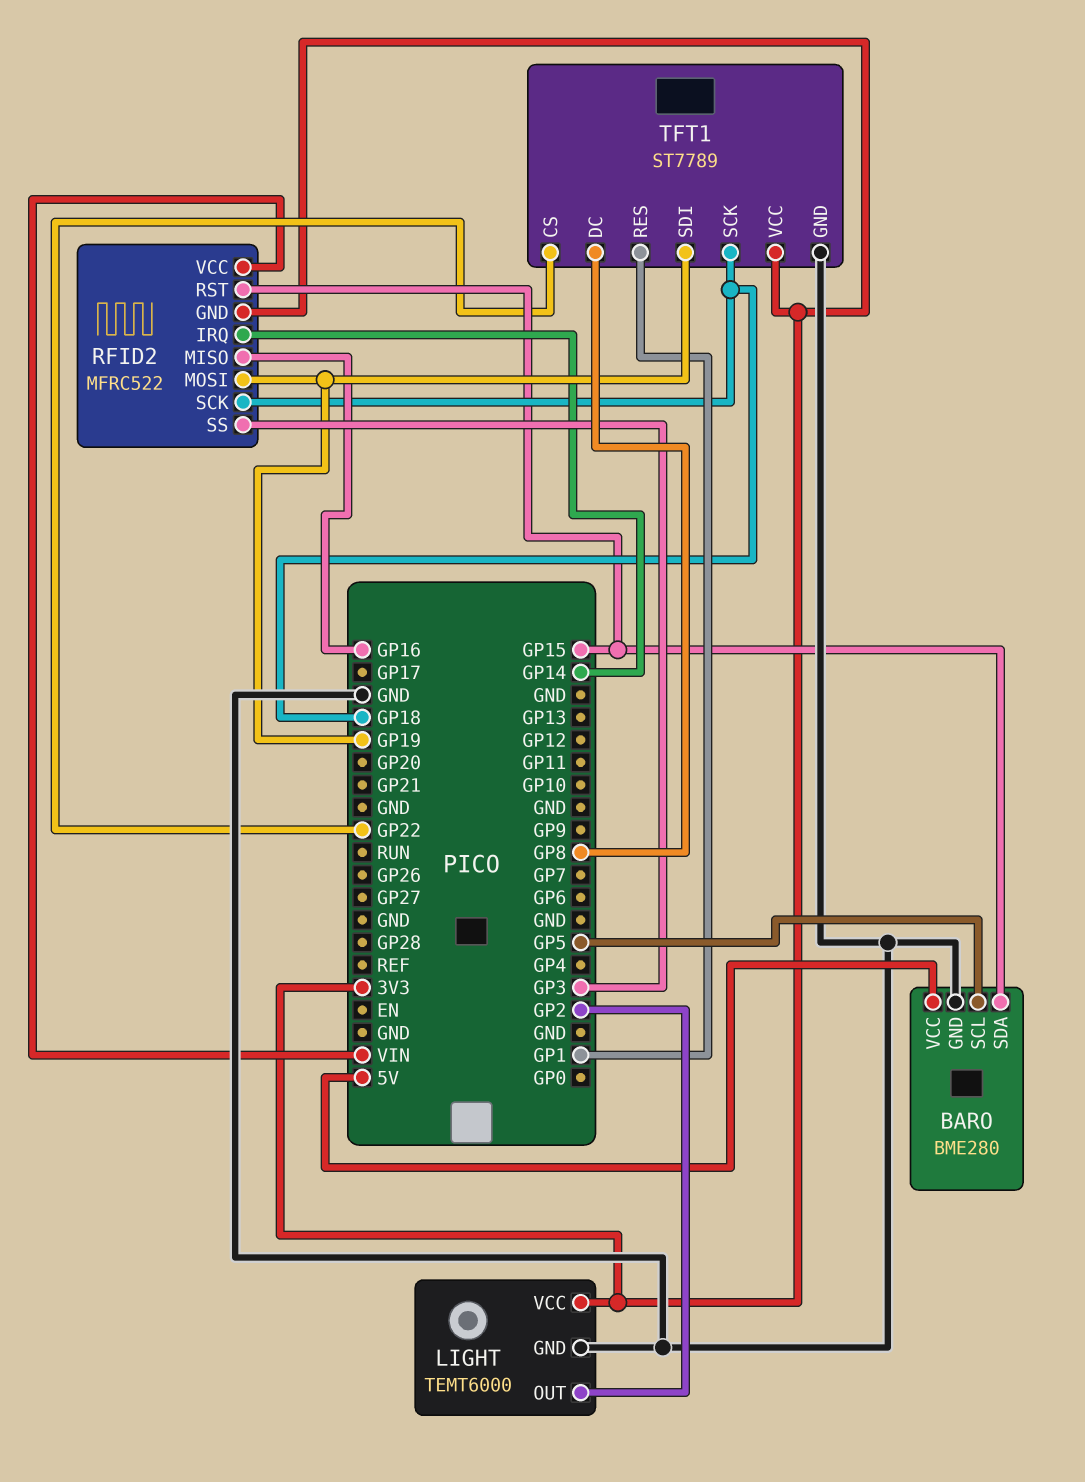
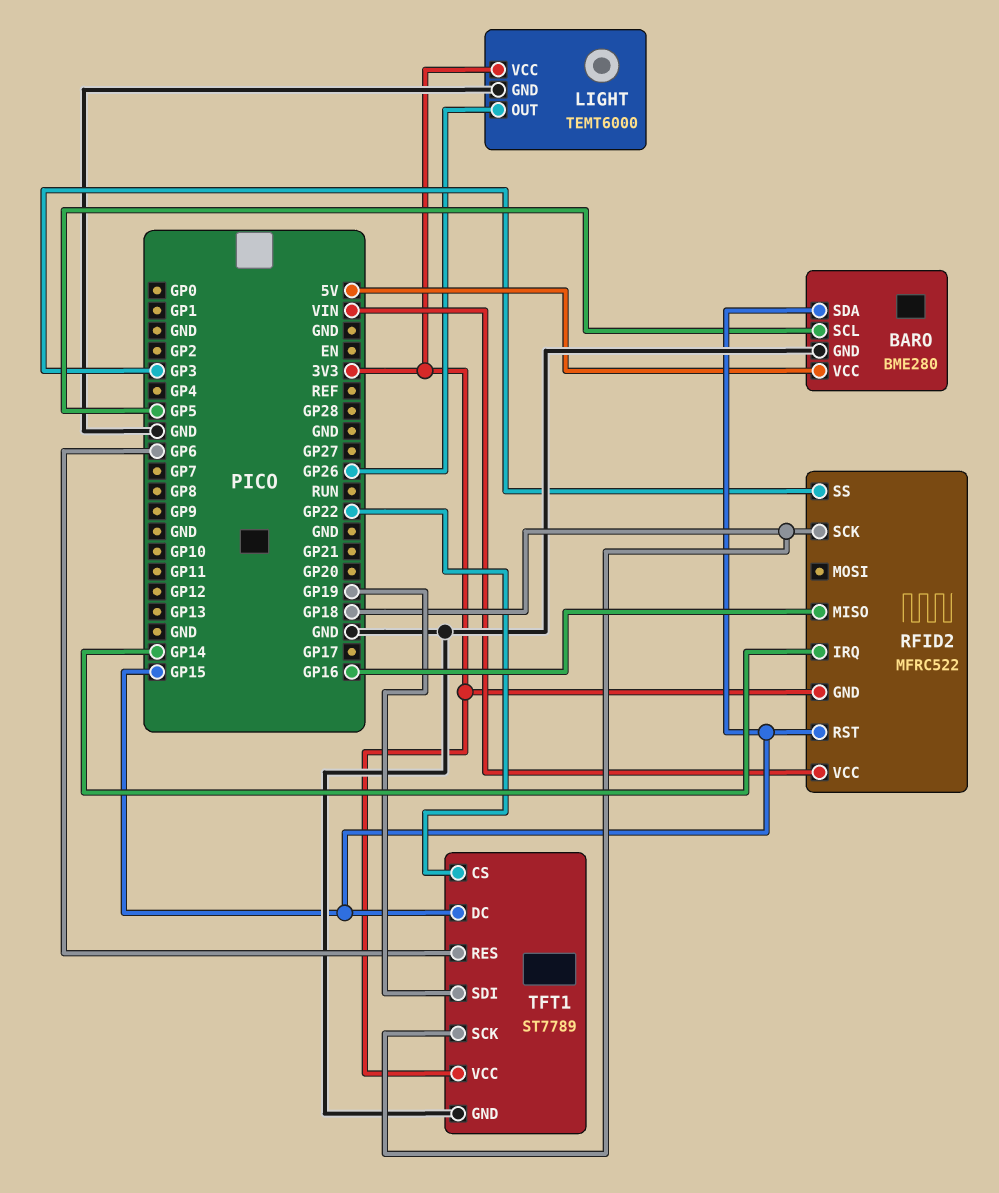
LIGHT pin OUT: GP2 -> GP26
RFID2 pin MOSI: GP19 -> none
TFT1 pin DC: GP8 -> GP15
TFT1 pin RES: GP1 -> GP6

